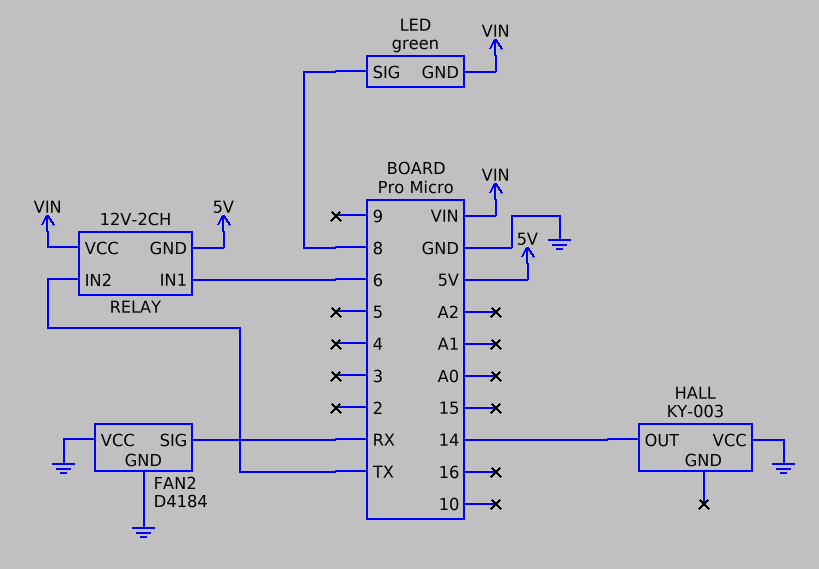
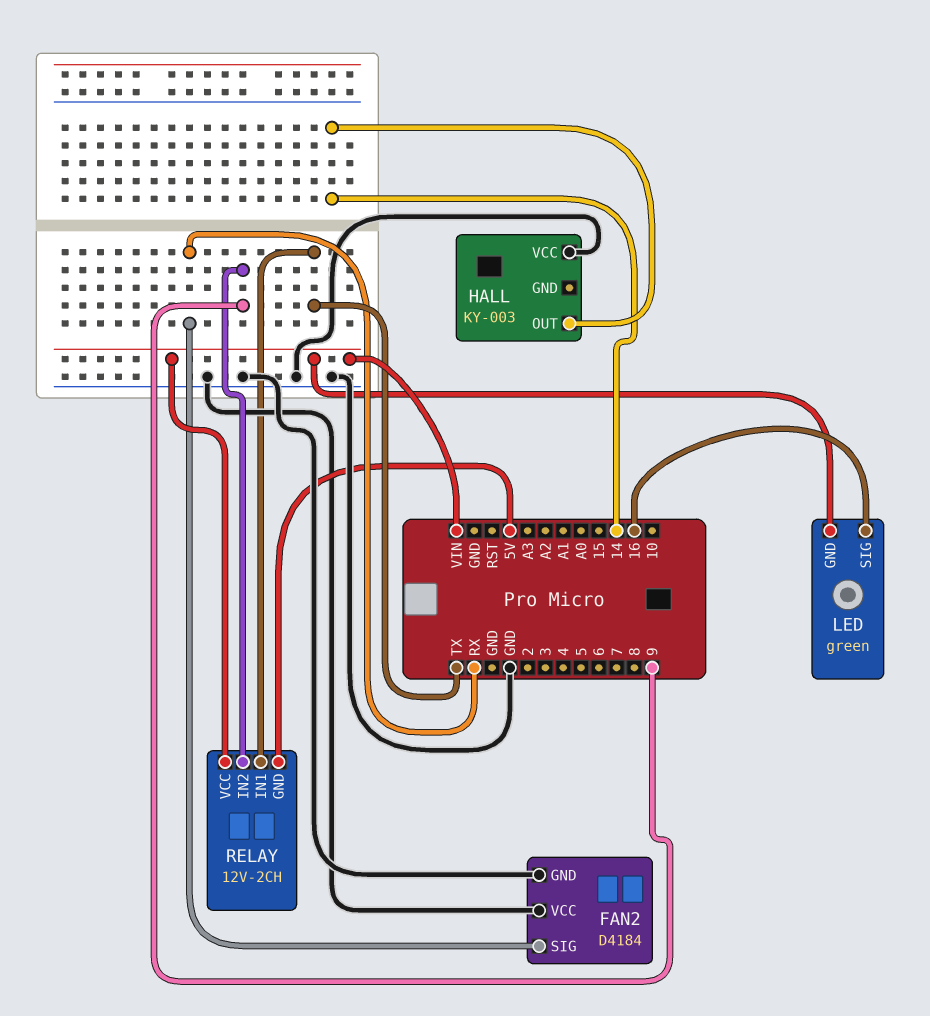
LED pin SIG: 8 -> 16
RELAY pin IN1: 6 -> TX
RELAY pin IN2: TX -> 9

